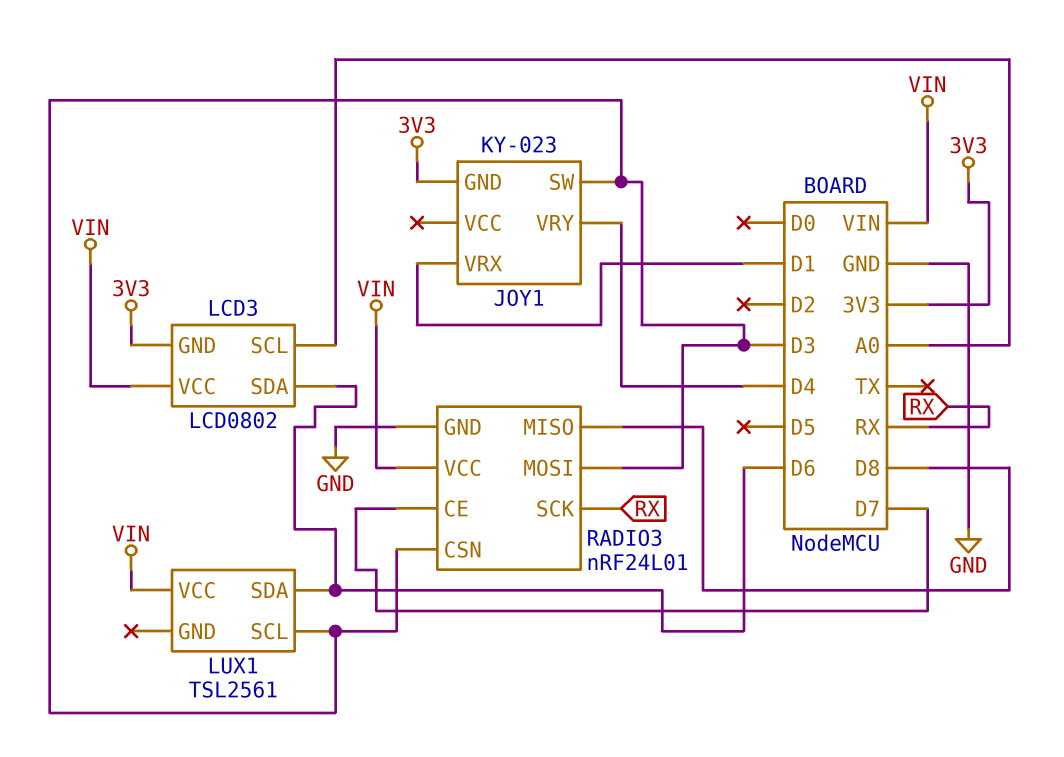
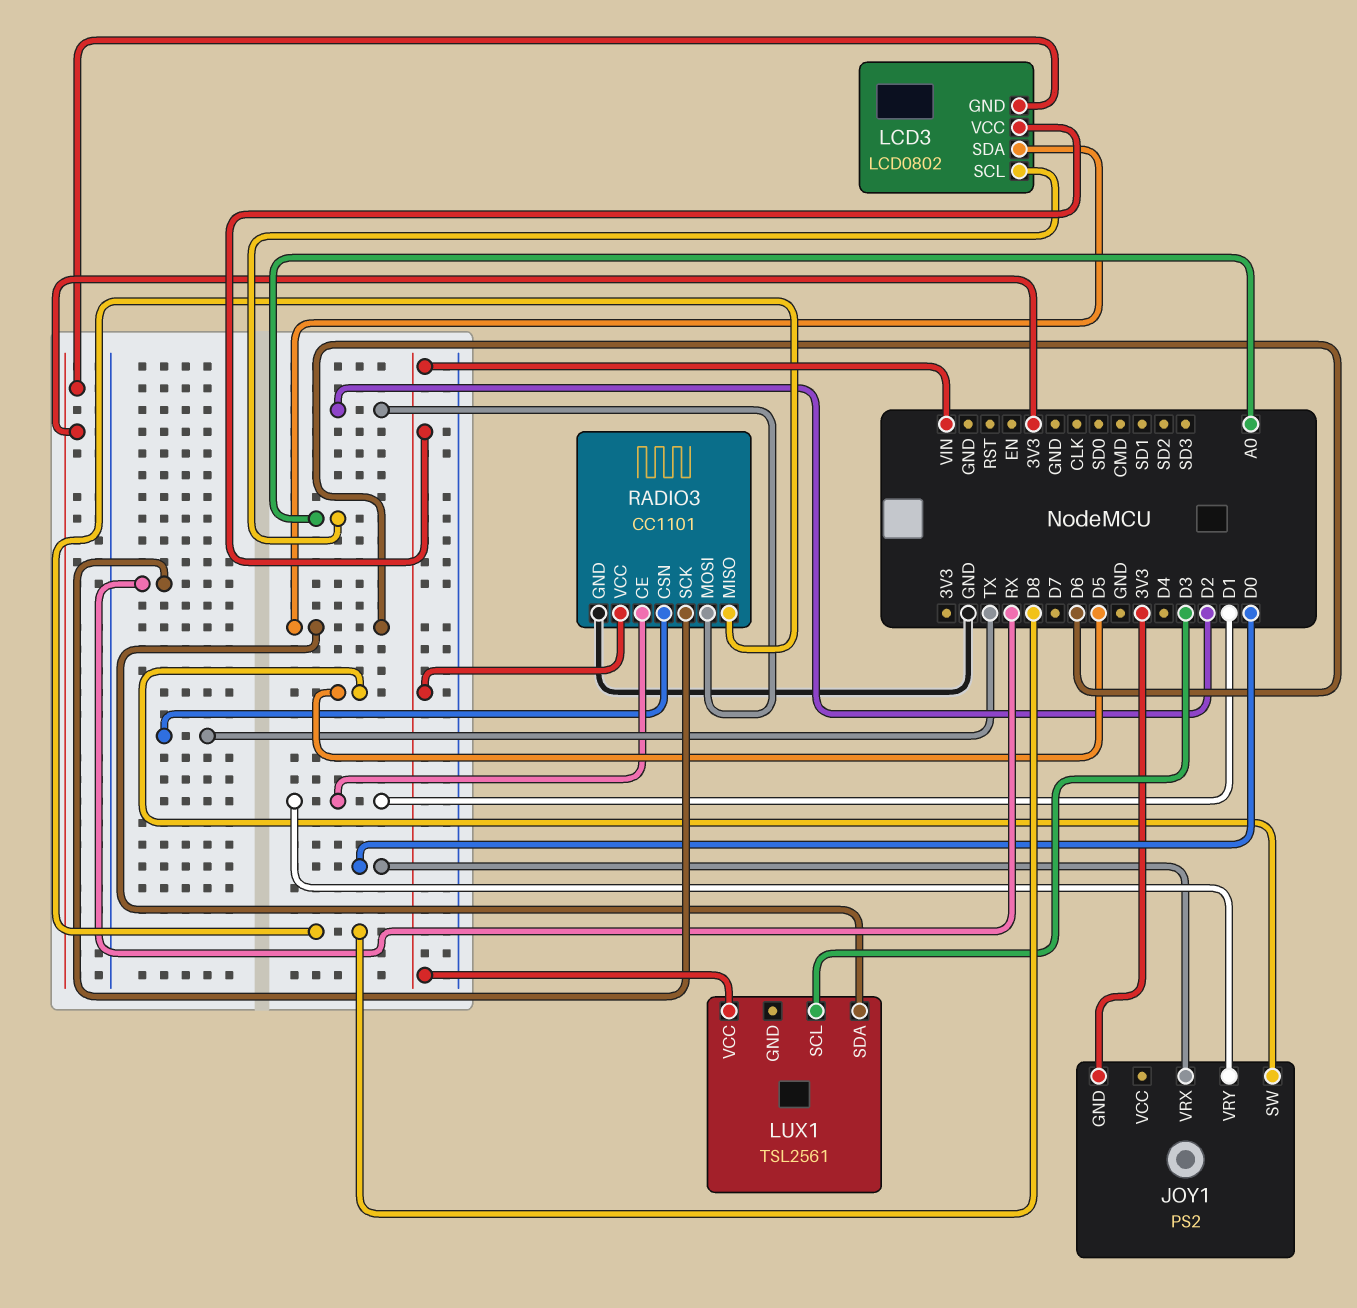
JOY1: KY-023 -> PS2
JOY1 pin SW: D3 -> D5
JOY1 pin VRX: D1 -> D0
JOY1 pin VRY: D4 -> D1
RADIO3: nRF24L01 -> CC1101
RADIO3 pin CE: D7 -> D1
RADIO3 pin CSN: D3 -> TX
RADIO3 pin MOSI: D3 -> D2

